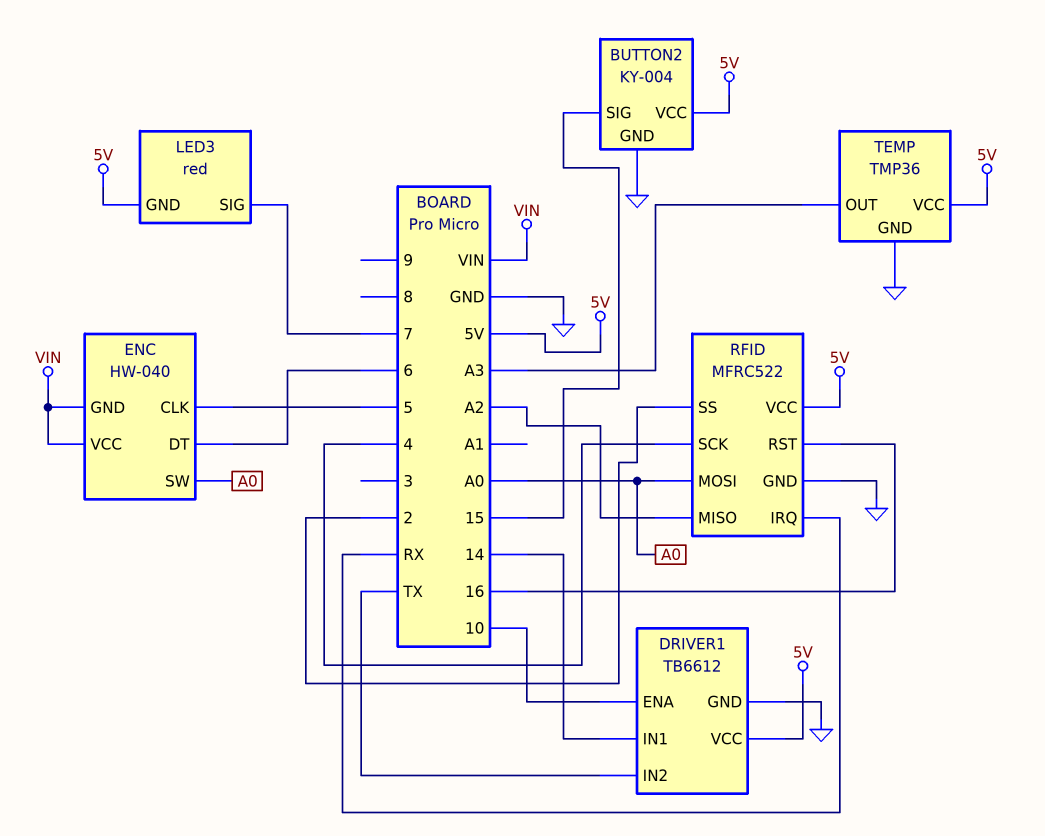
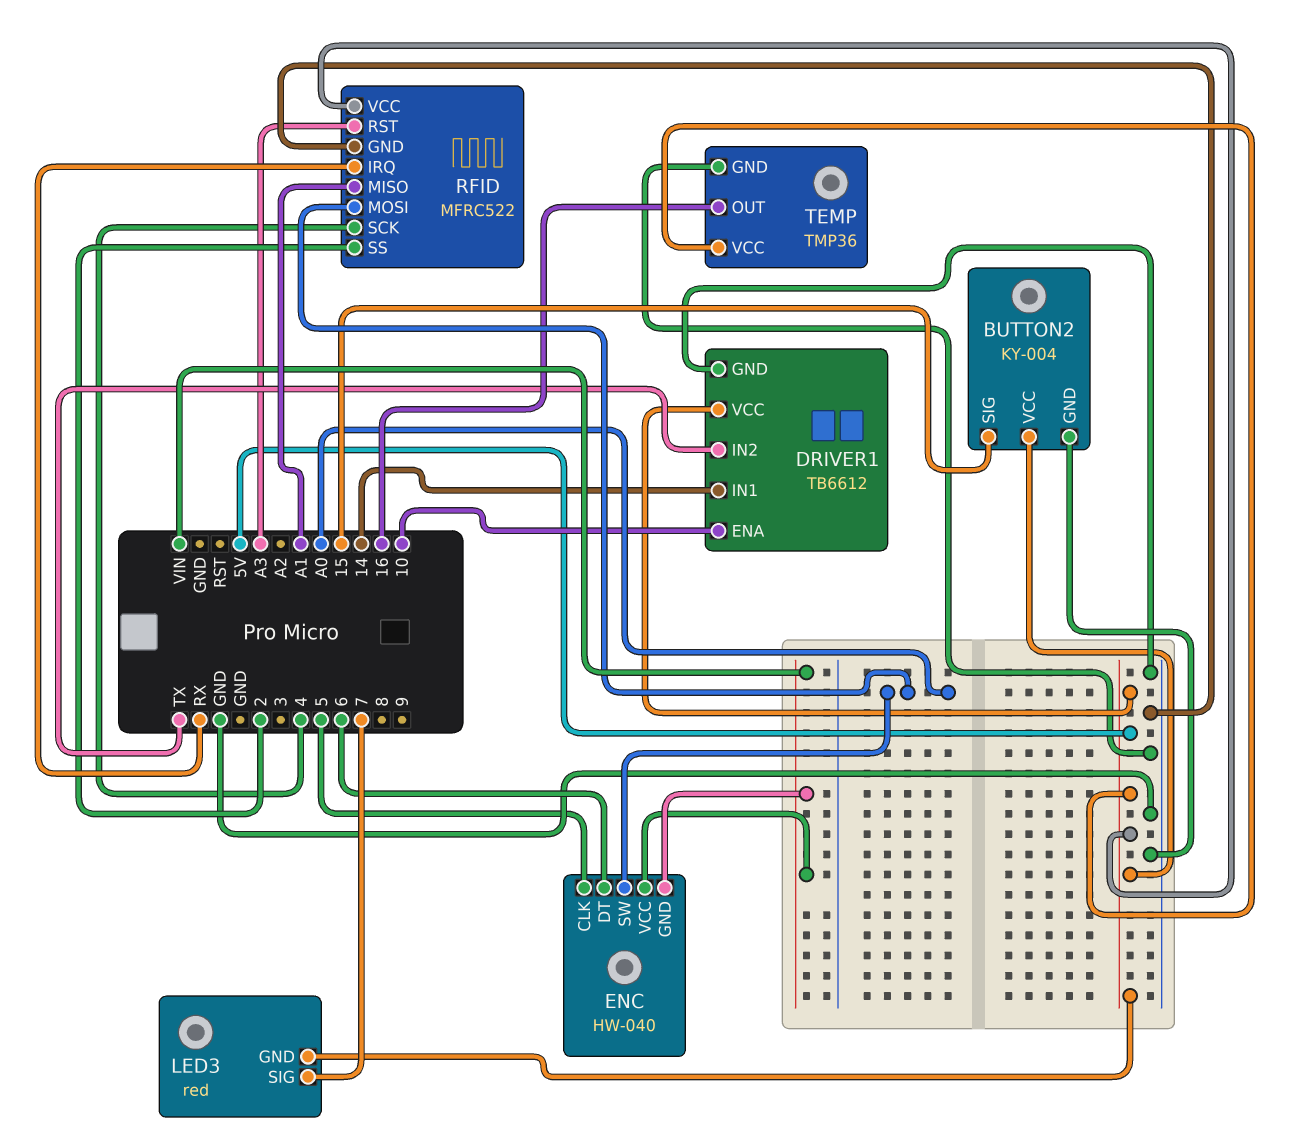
RFID pin MISO: A2 -> A1
RFID pin RST: 16 -> A3
TEMP pin OUT: A3 -> 16

